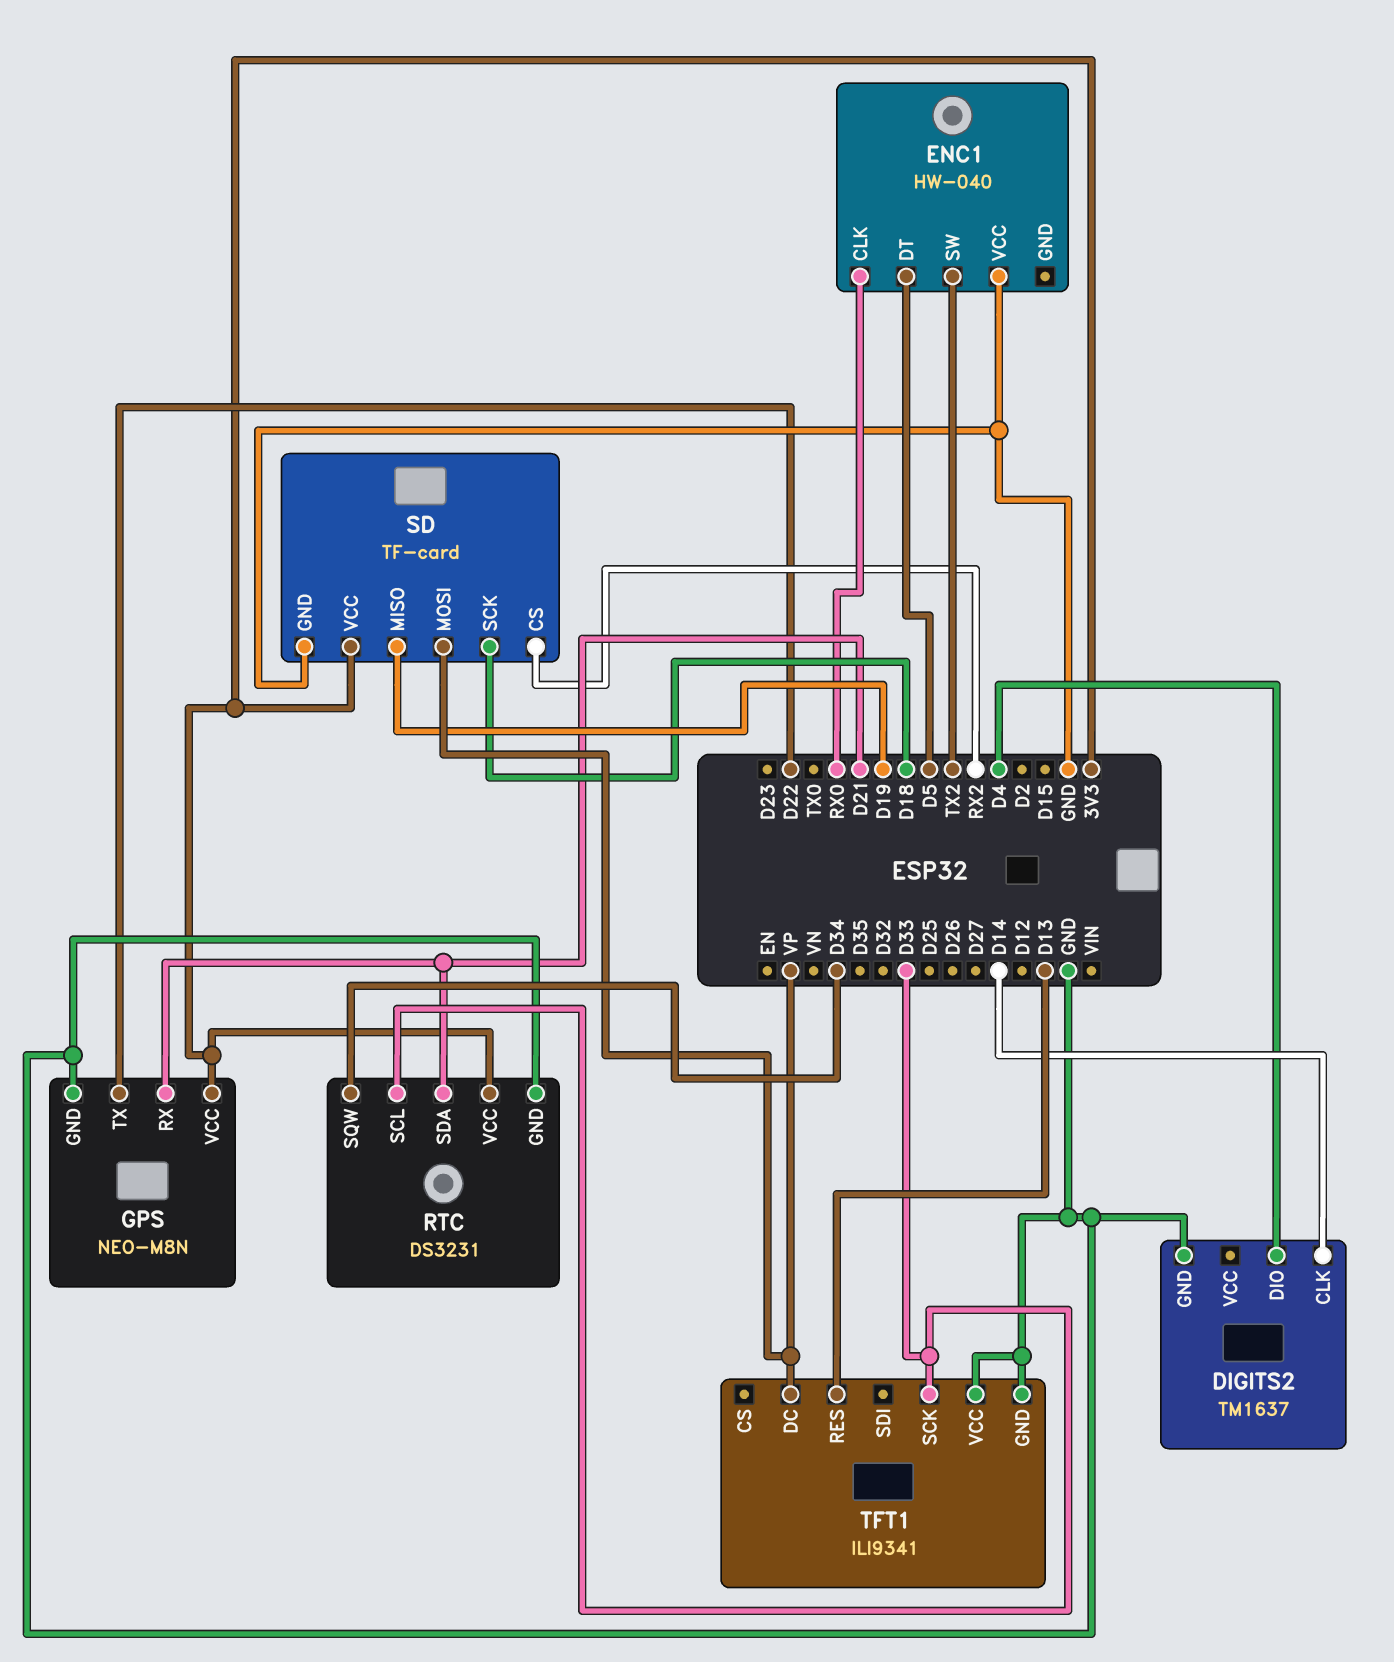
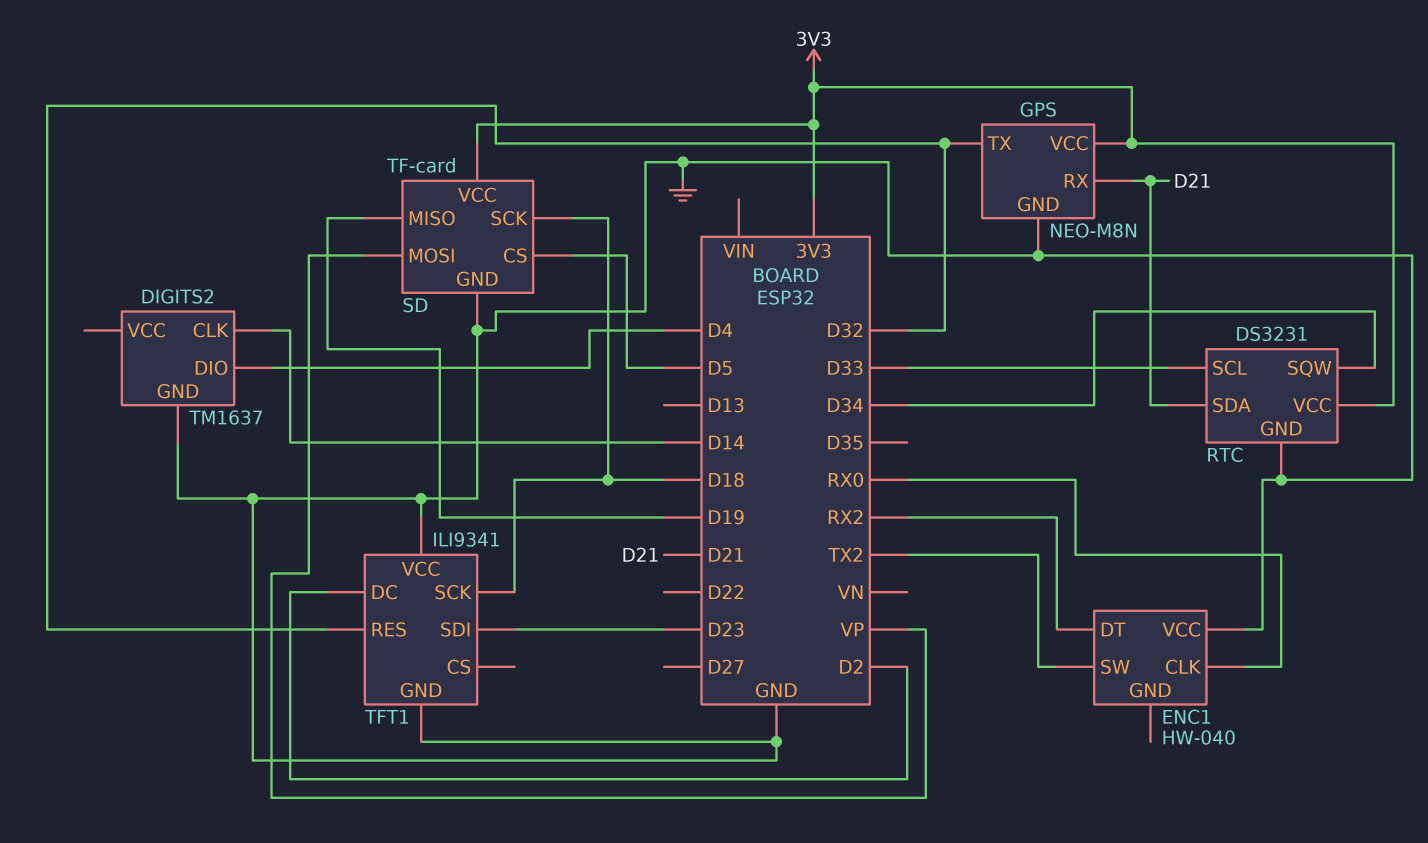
ENC1 pin DT: D5 -> RX2
GPS pin TX: D22 -> D32
SD pin CS: RX2 -> D5
TFT1 pin DC: VP -> D2
TFT1 pin RES: D13 -> D32
TFT1 pin SCK: D33 -> D18
TFT1 pin SDI: none -> D23

